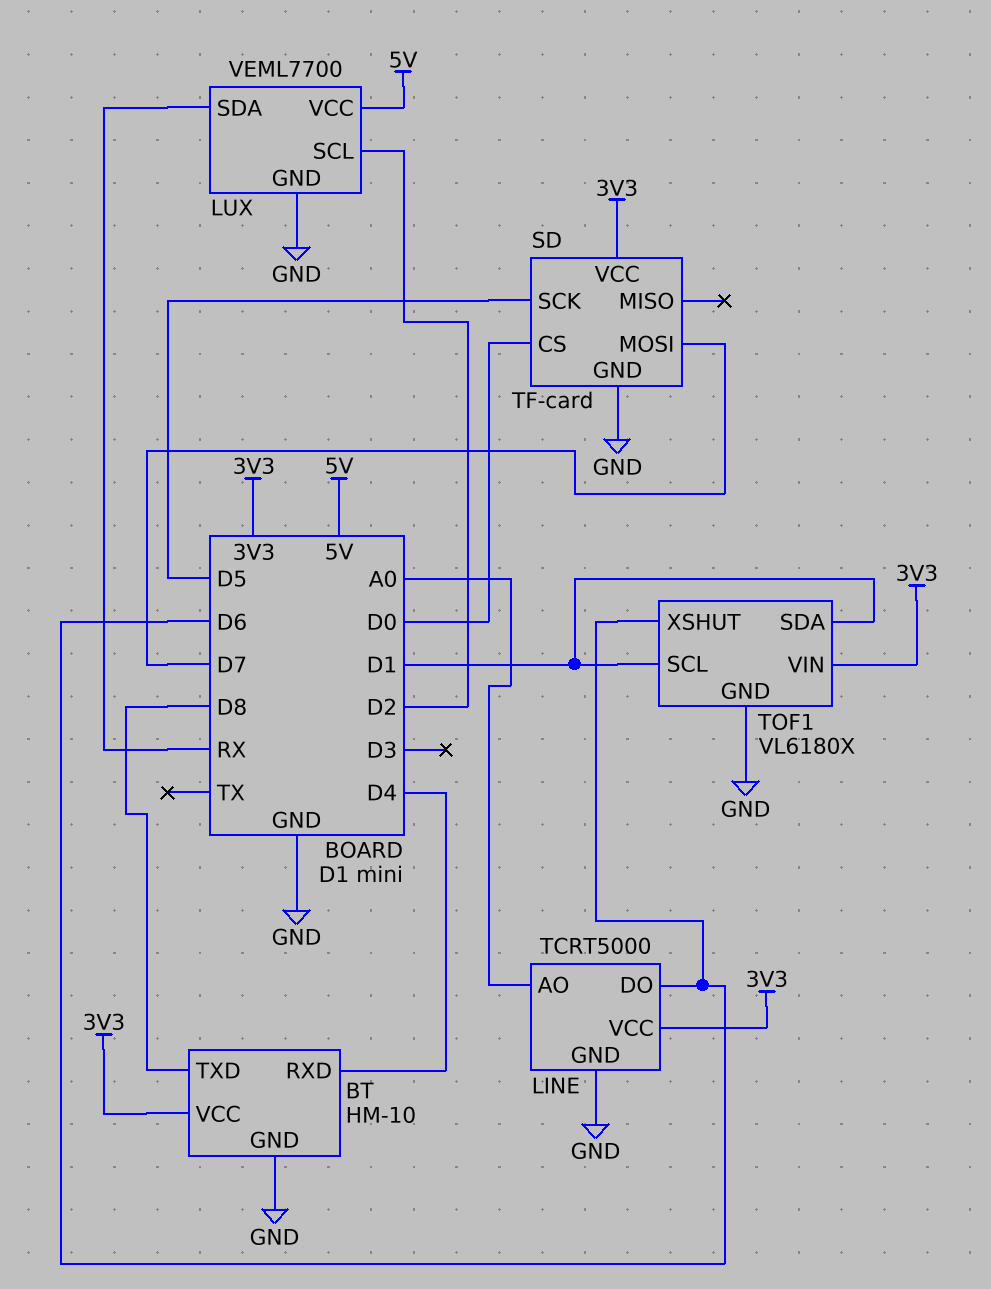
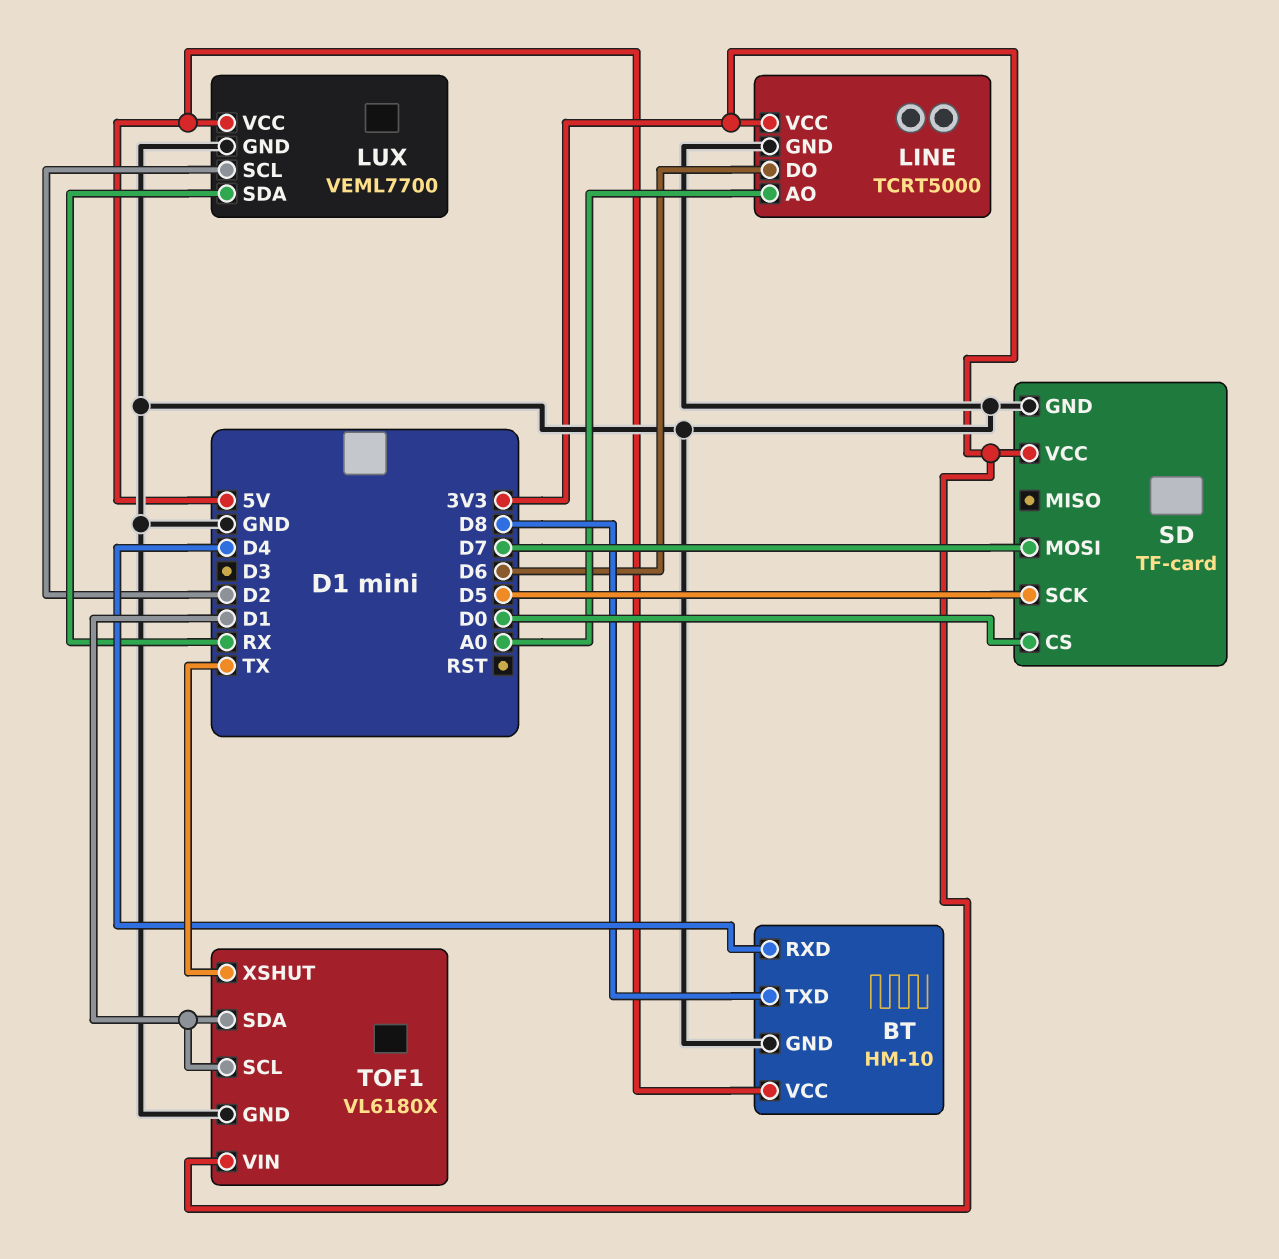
BT pin VCC: 3V3 -> 5V
TOF1 pin XSHUT: D6 -> TX

